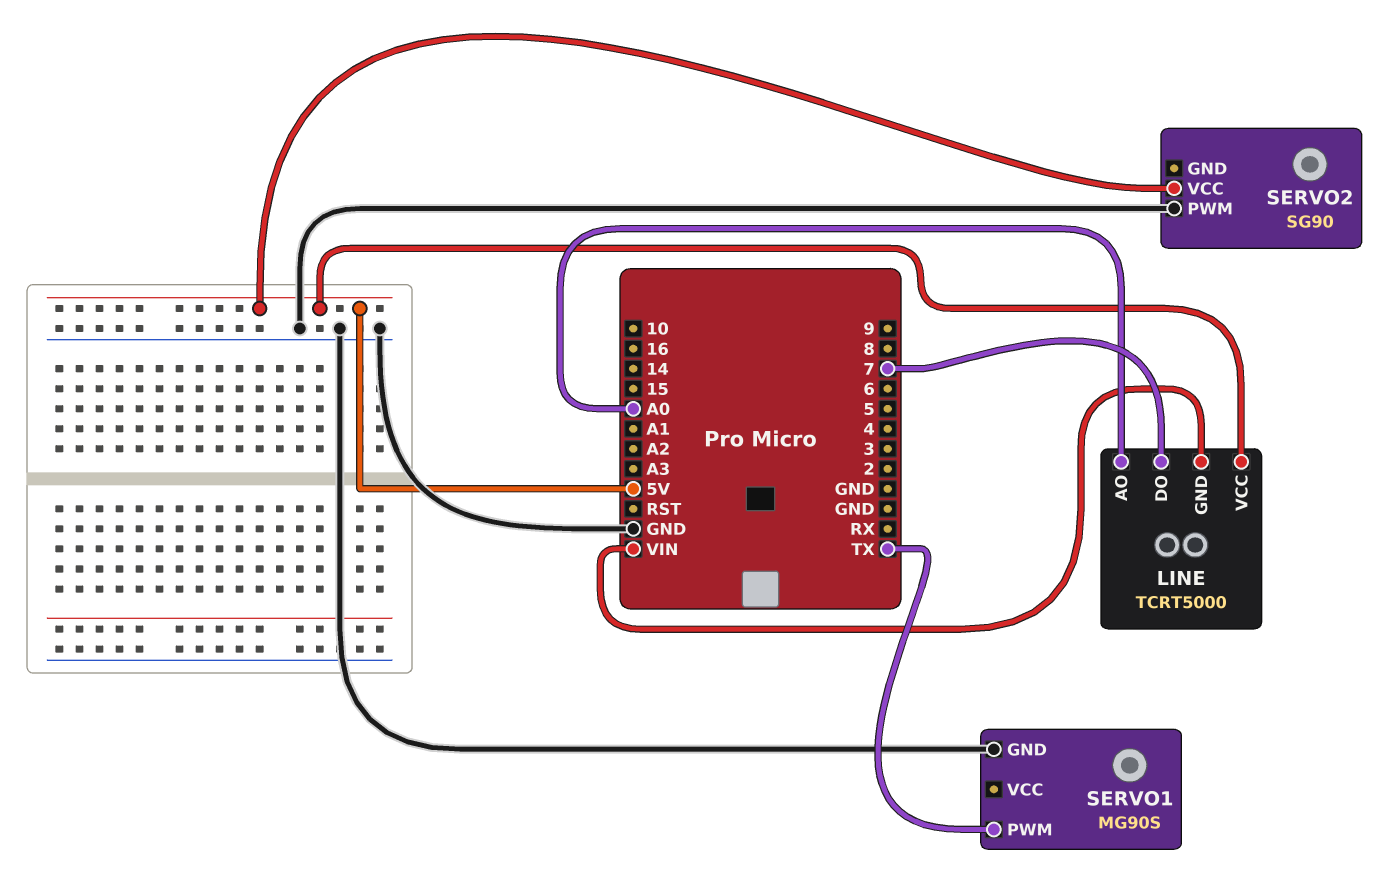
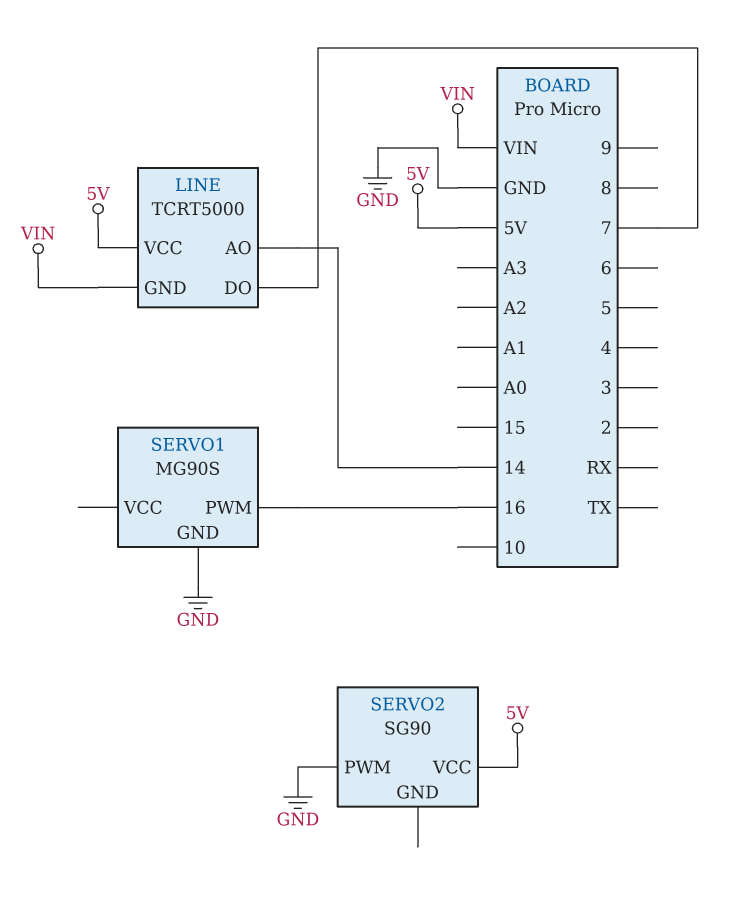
LINE pin AO: A0 -> 14
SERVO1 pin PWM: TX -> 16

